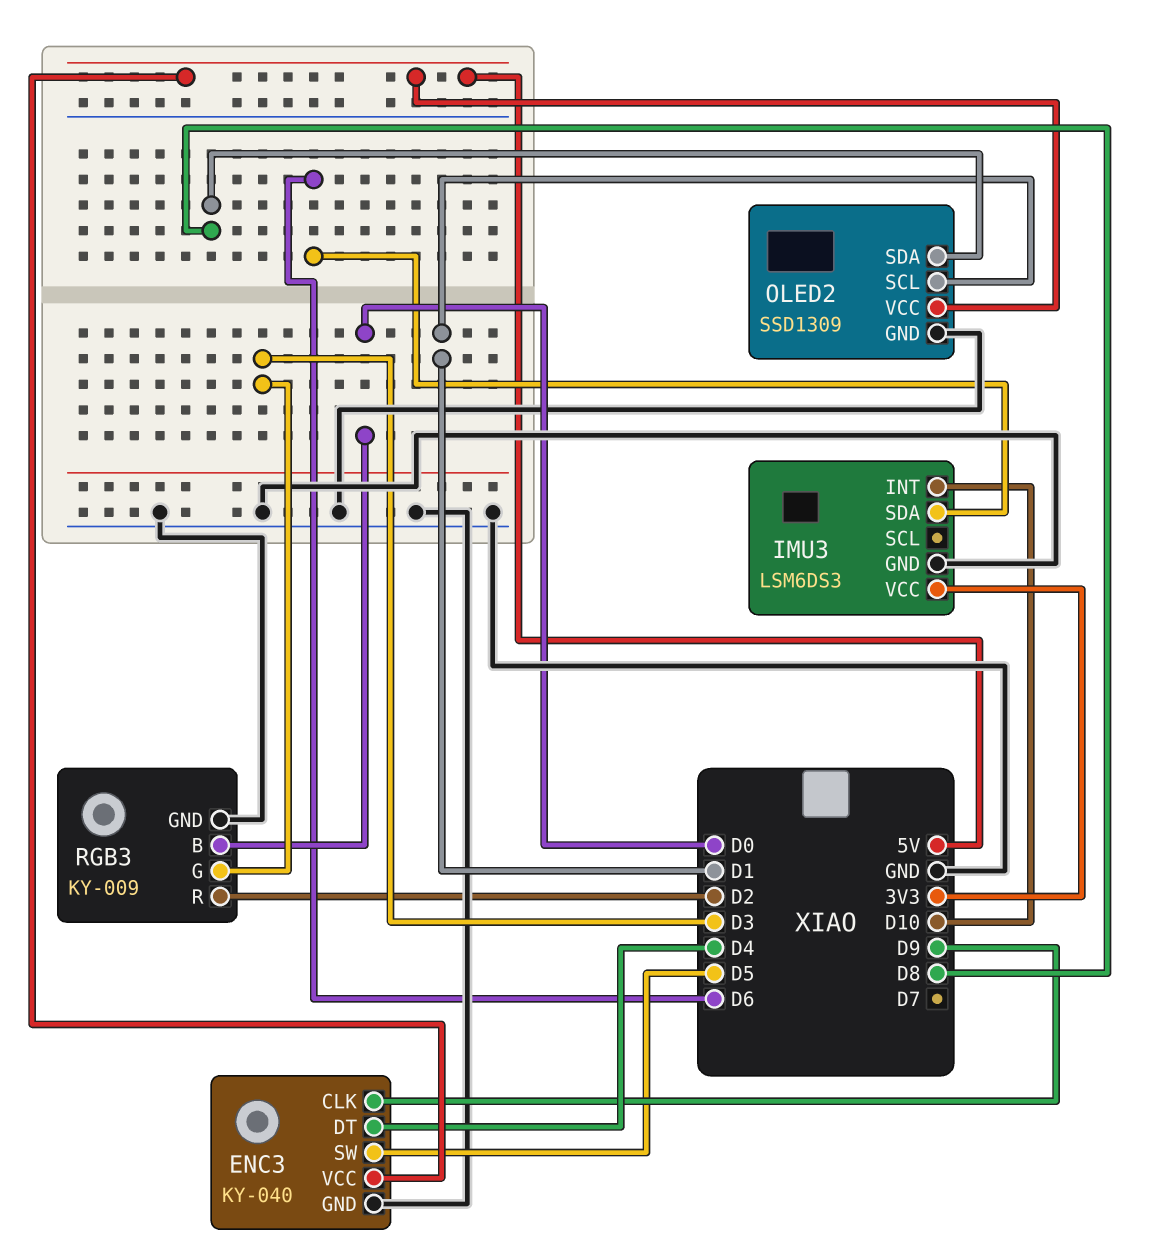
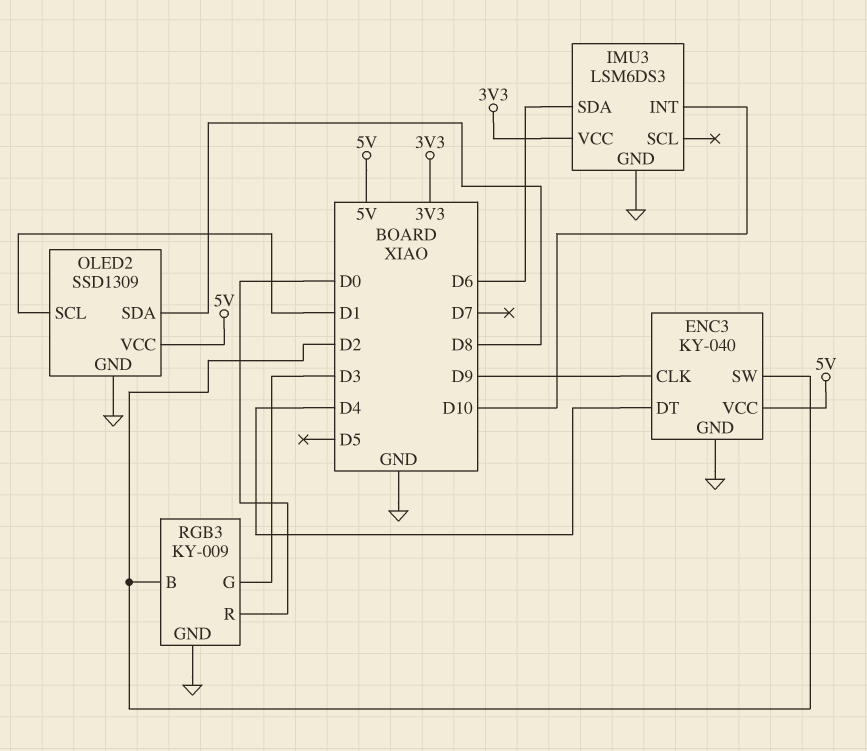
ENC3 pin SW: D5 -> D2
RGB3 pin B: D0 -> D2
RGB3 pin R: D2 -> D0

